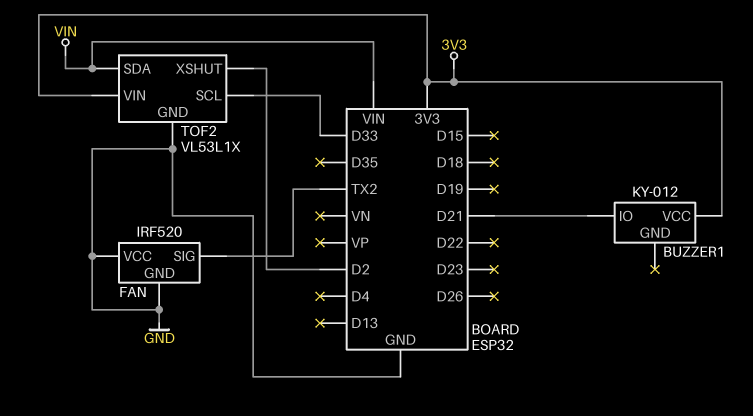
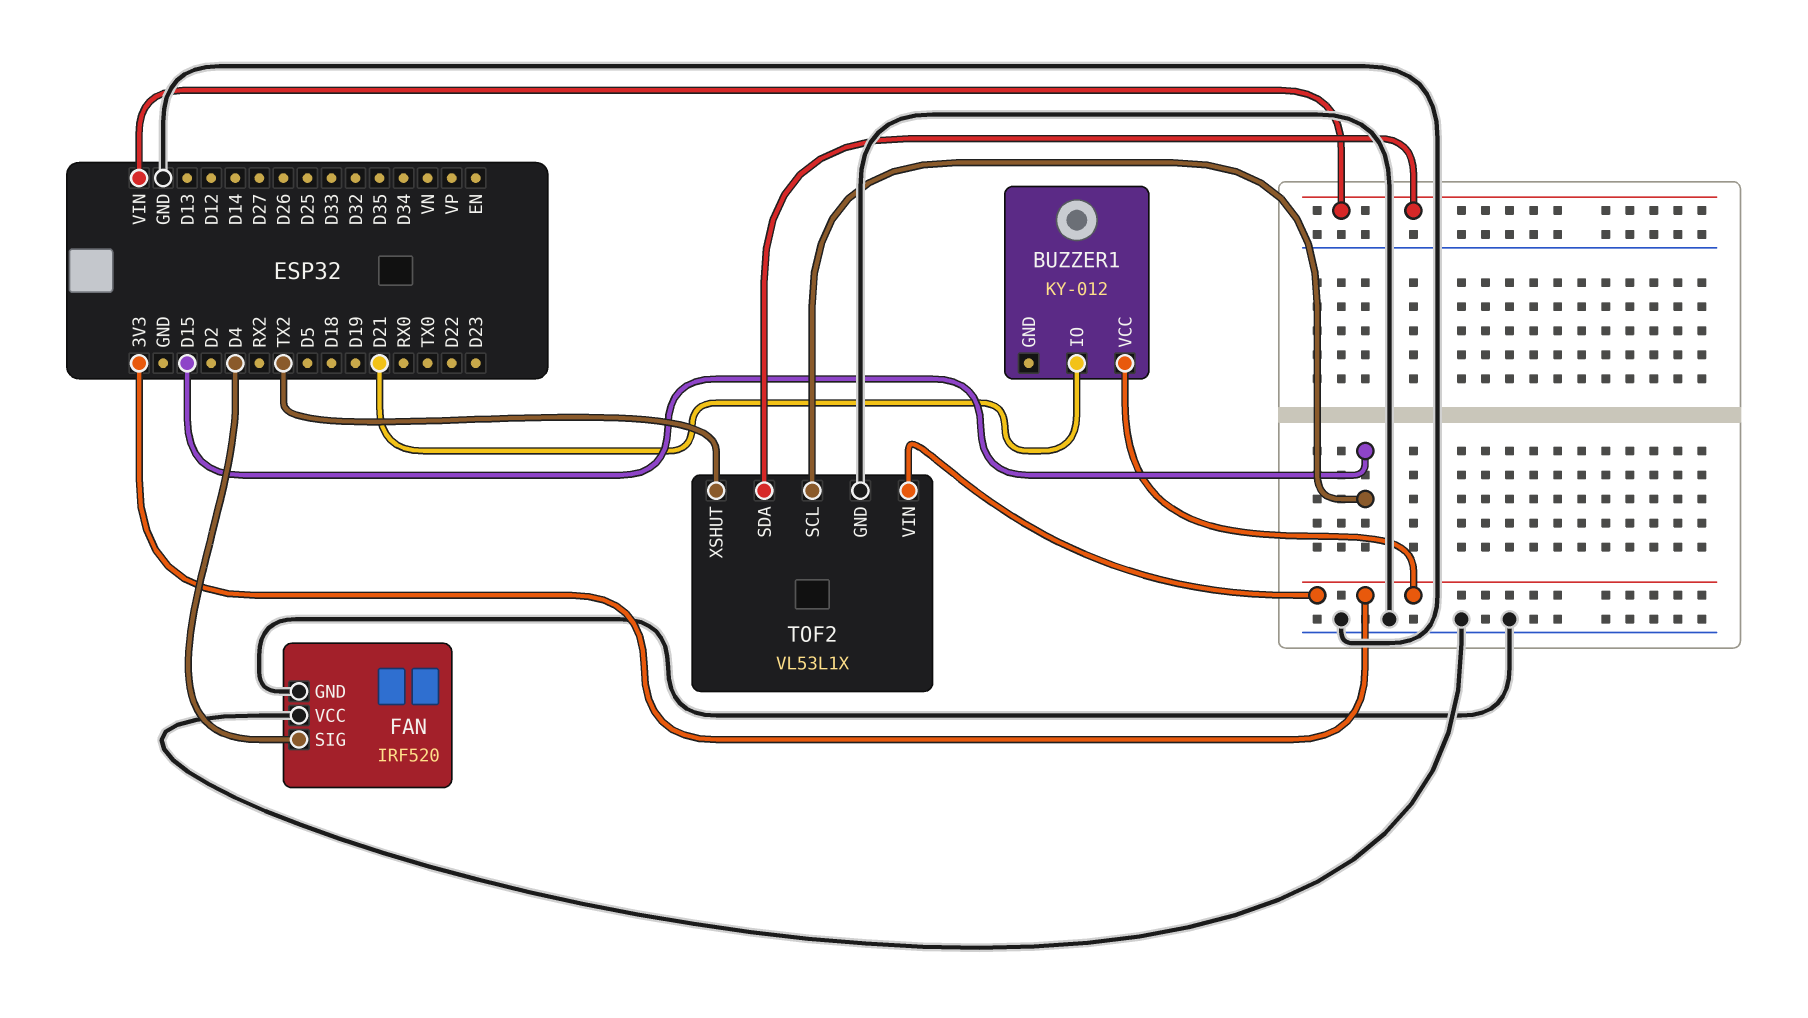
FAN pin SIG: TX2 -> D4
TOF2 pin SCL: D33 -> D15
TOF2 pin XSHUT: D2 -> TX2

